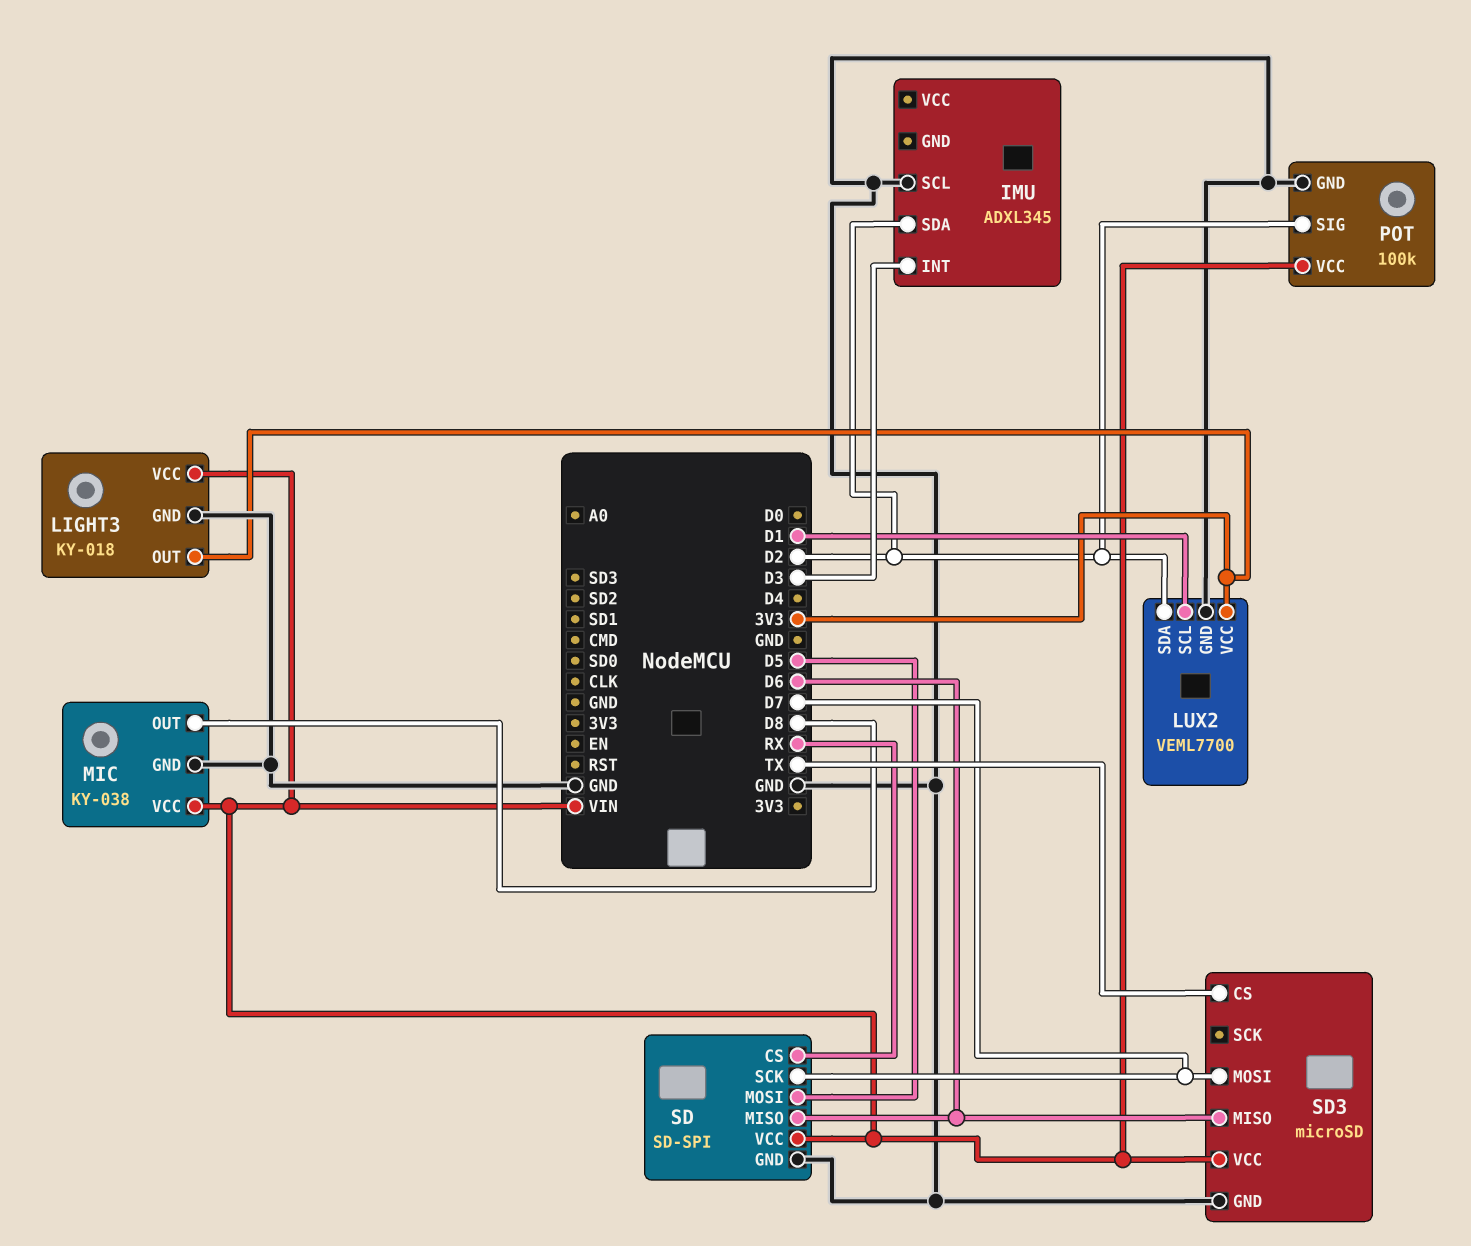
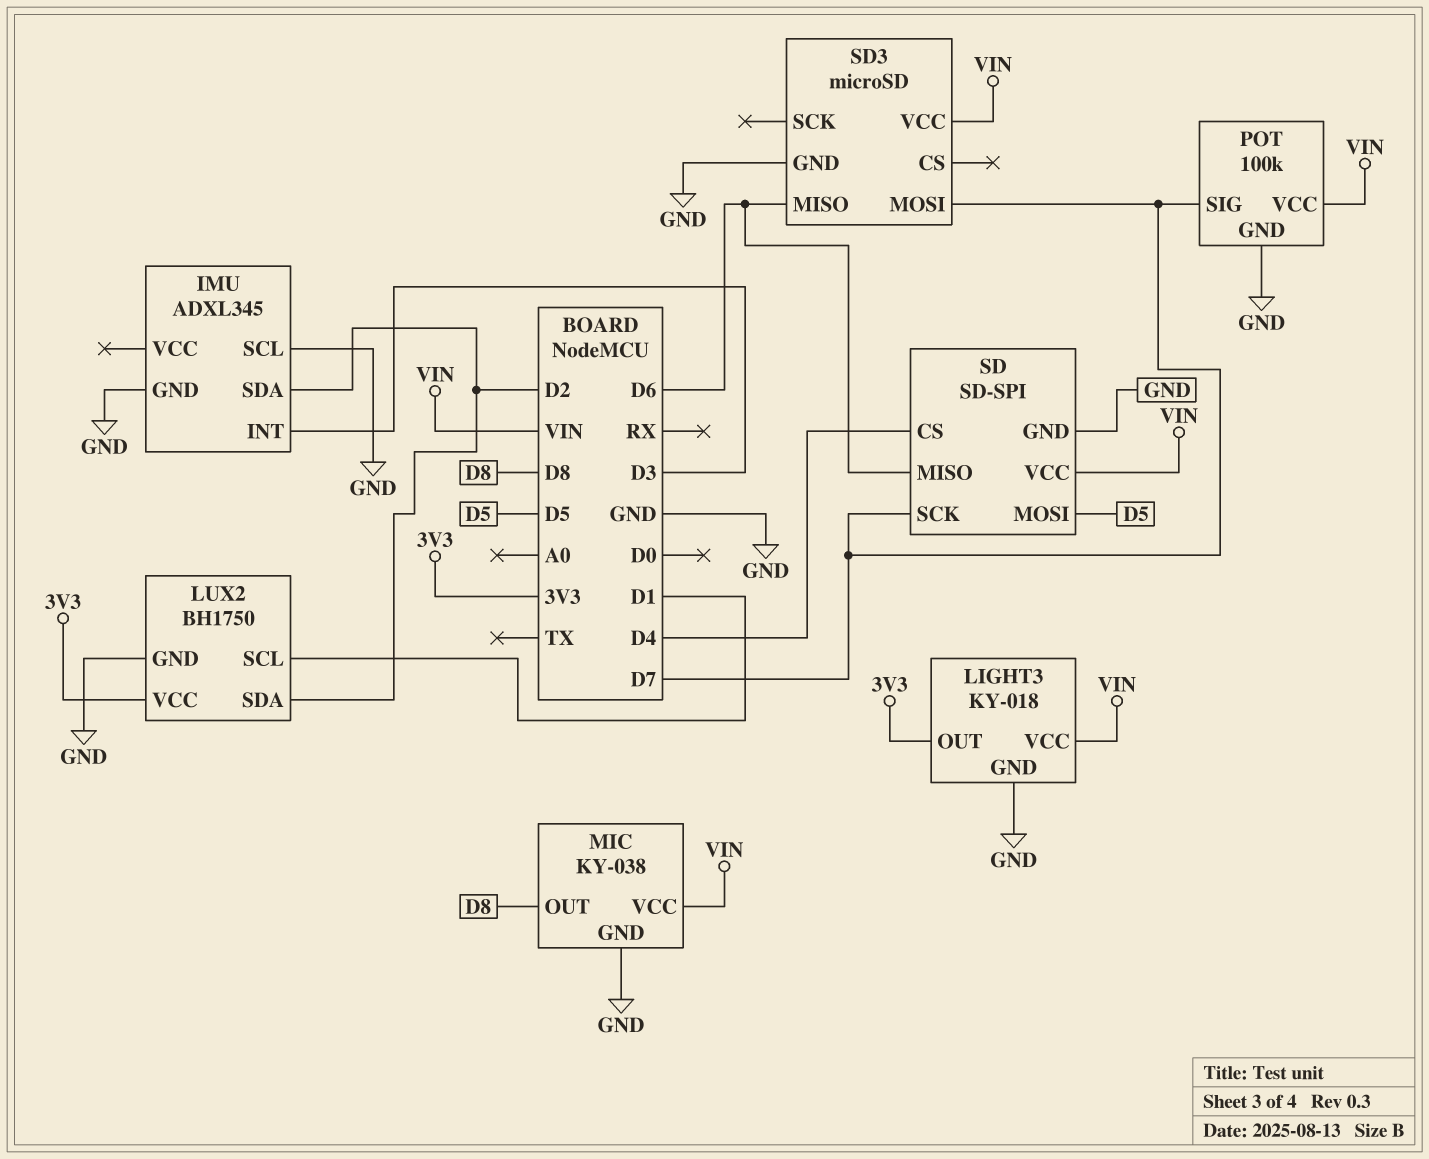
IMU pin GND: none -> GND
LUX2: VEML7700 -> BH1750
POT pin SIG: D2 -> D7
SD pin CS: RX -> D4
SD3 pin CS: TX -> none

